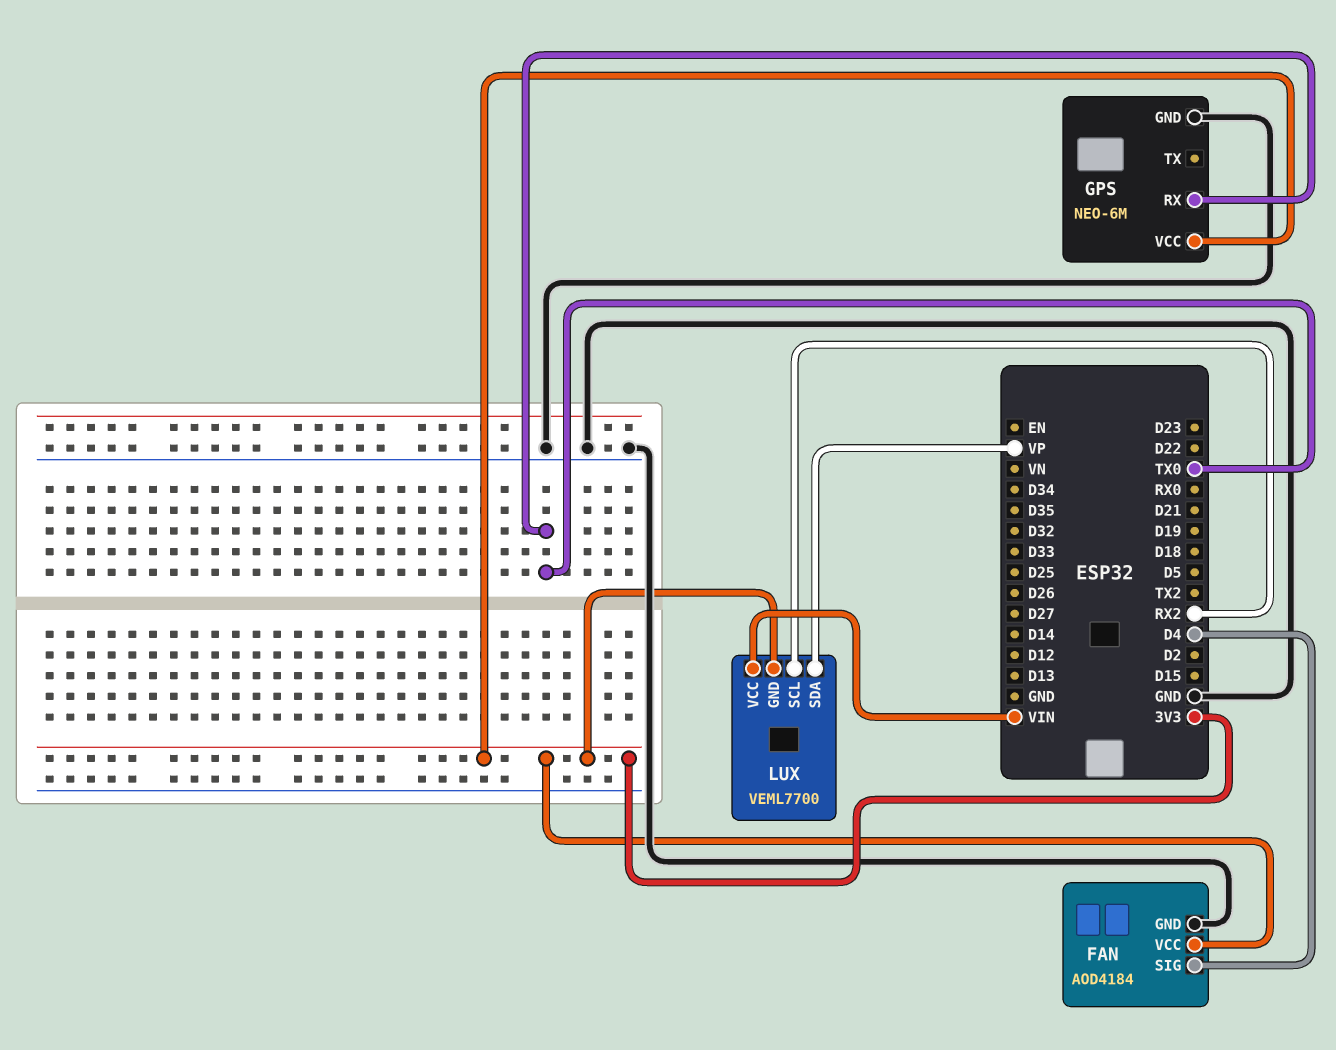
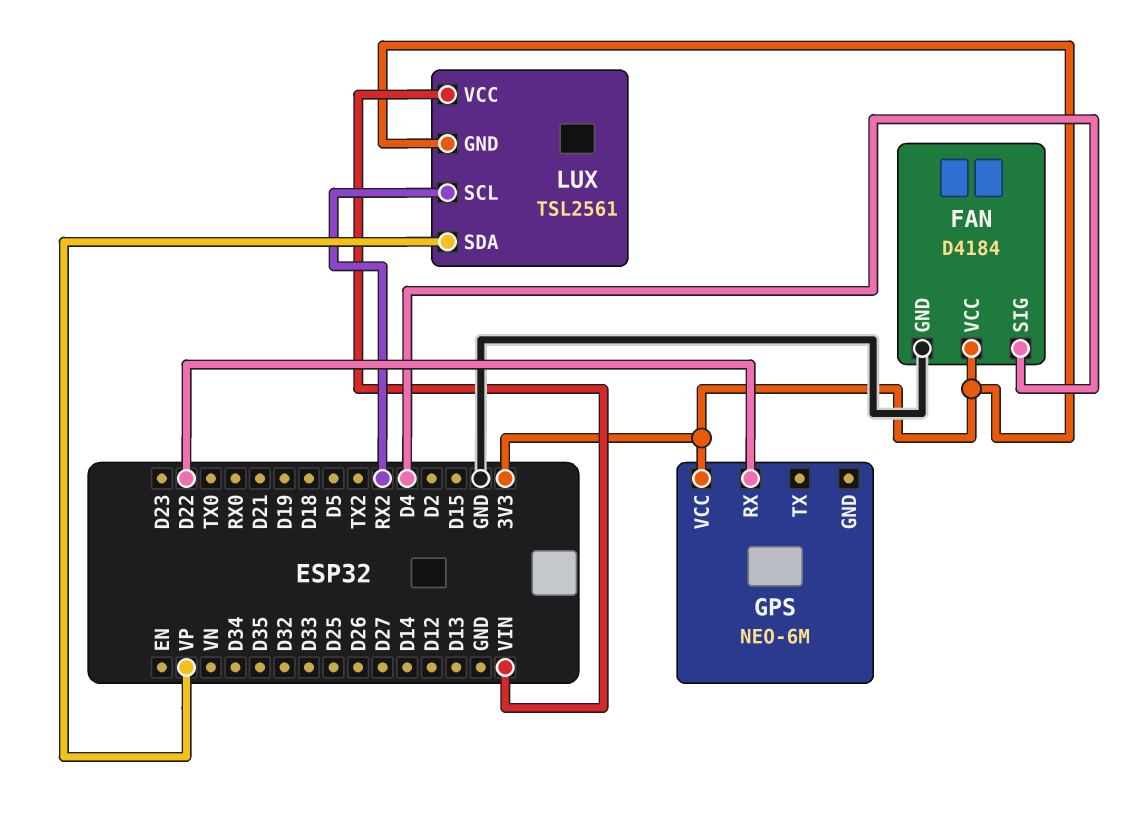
FAN: AOD4184 -> D4184
GPS pin GND: GND -> none
GPS pin RX: TX0 -> D22
LUX: VEML7700 -> TSL2561

